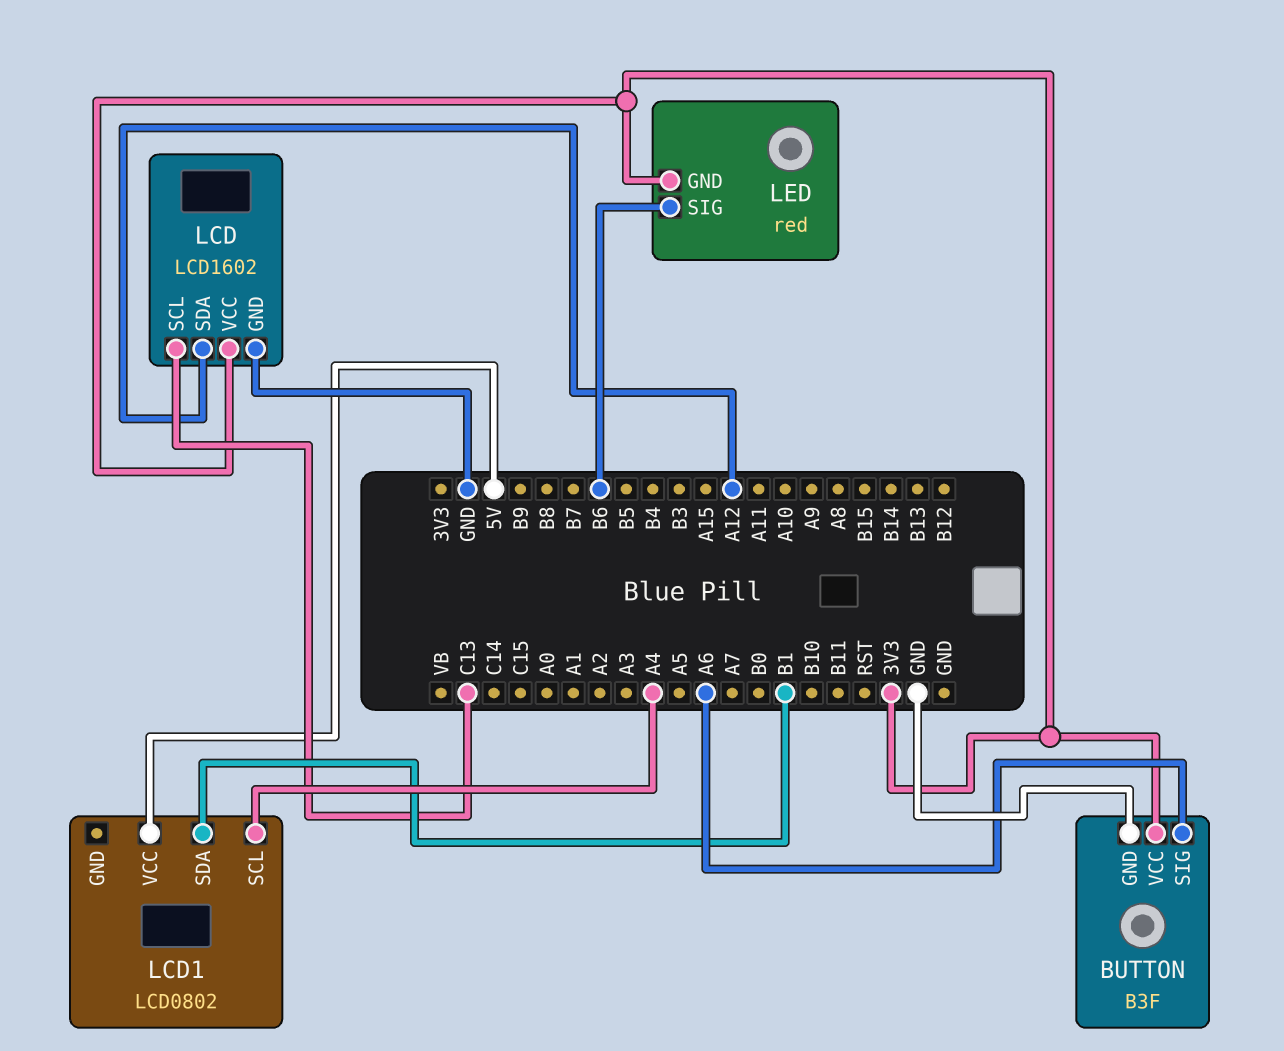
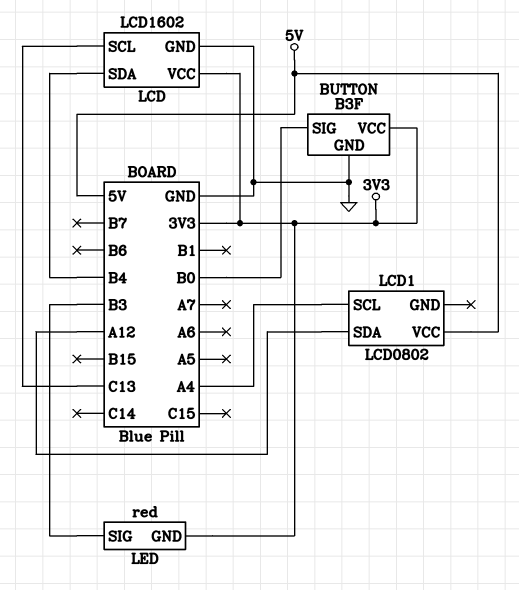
BUTTON pin SIG: A6 -> B0
LCD pin SDA: A12 -> B4
LCD1 pin SDA: B1 -> A12
LED pin SIG: B6 -> B3

